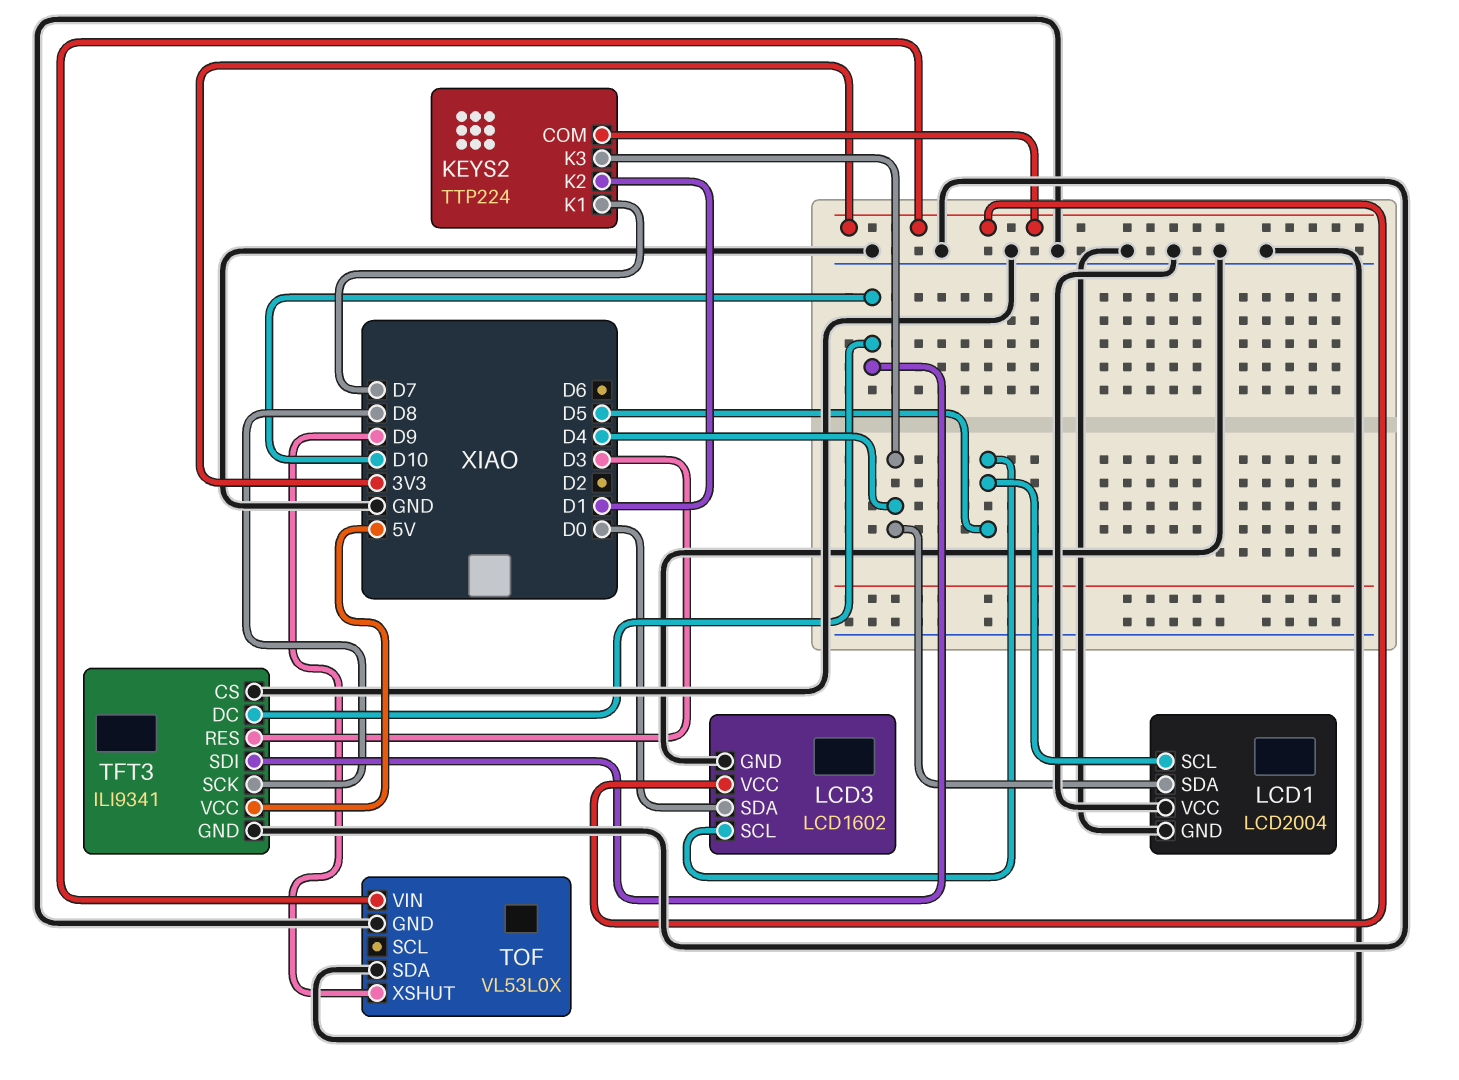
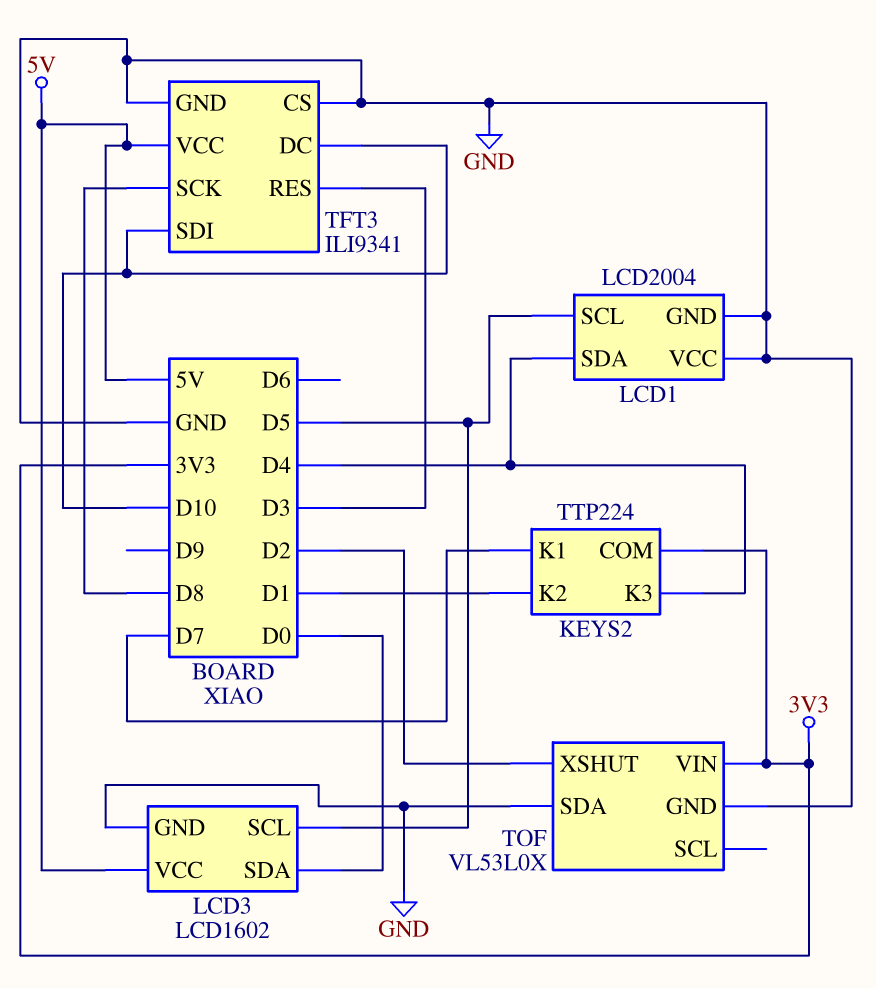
LCD3 pin VCC: 3V3 -> 5V
TOF pin XSHUT: D9 -> D2

